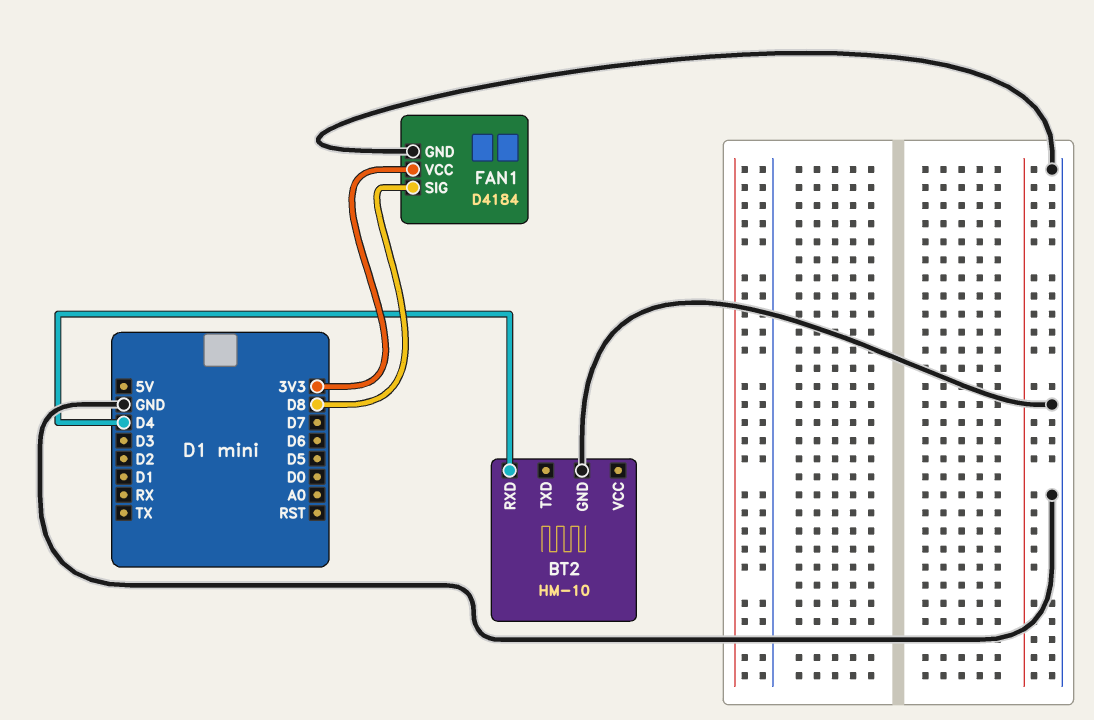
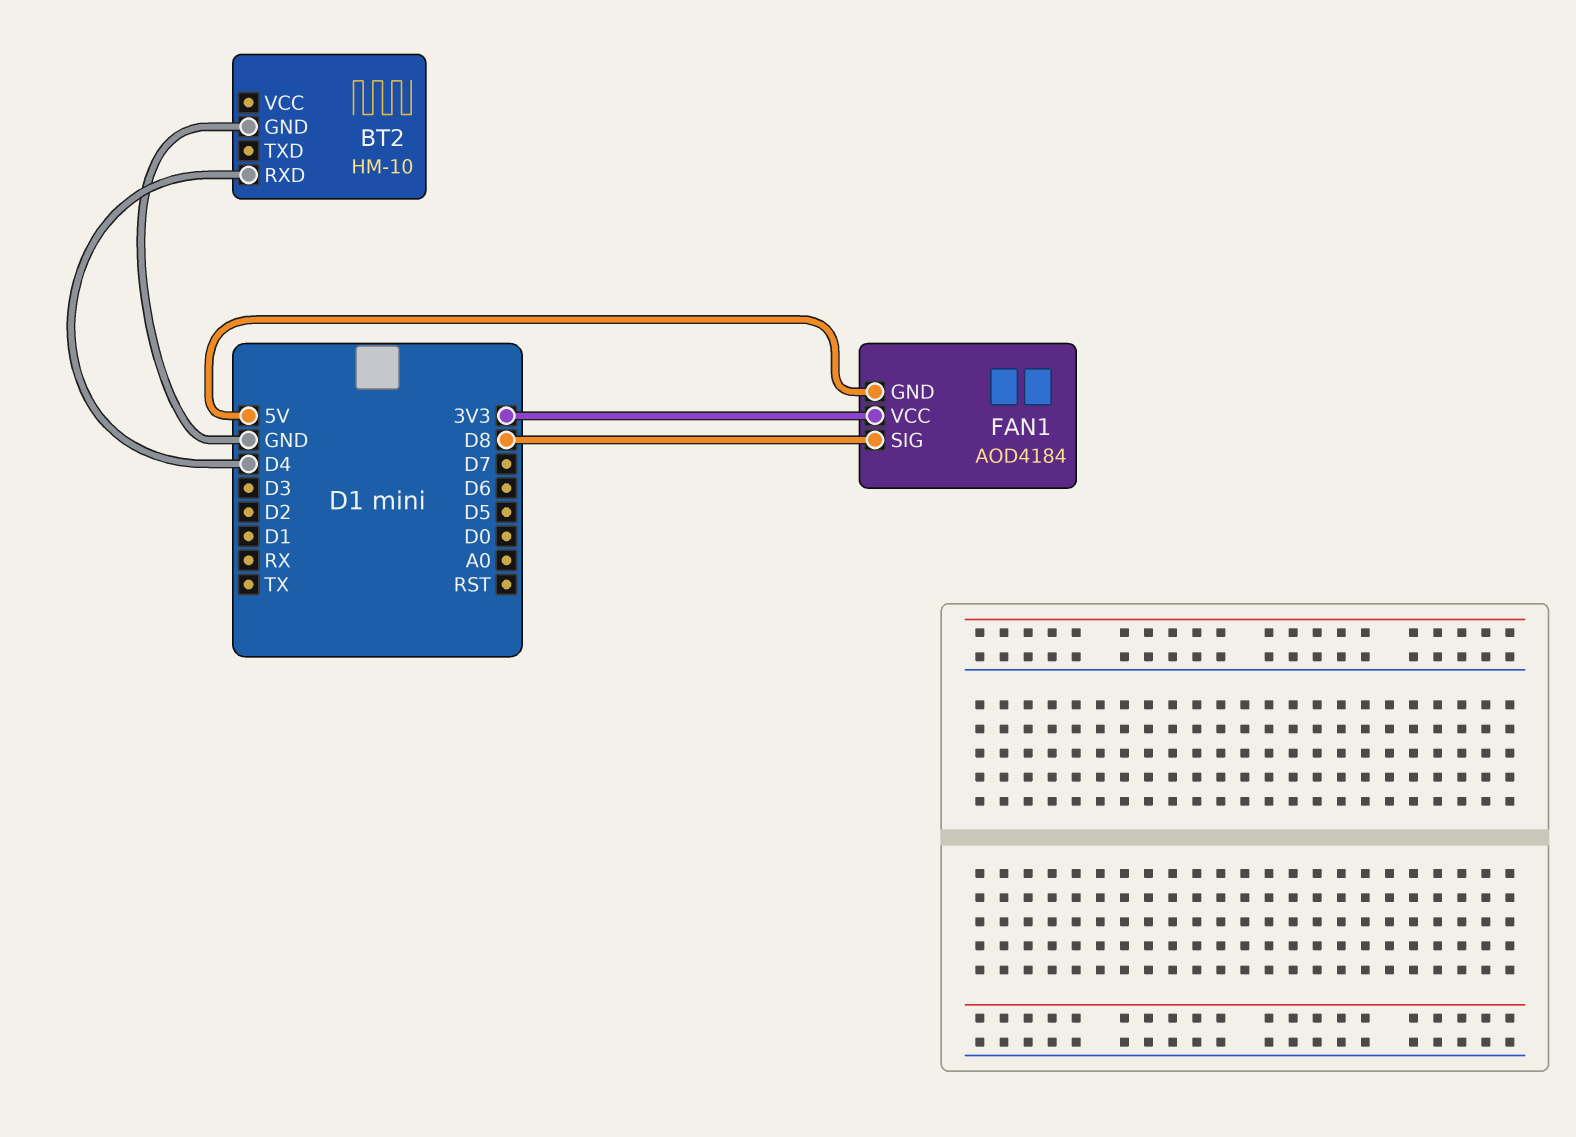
FAN1: D4184 -> AOD4184
FAN1 pin GND: GND -> 5V

